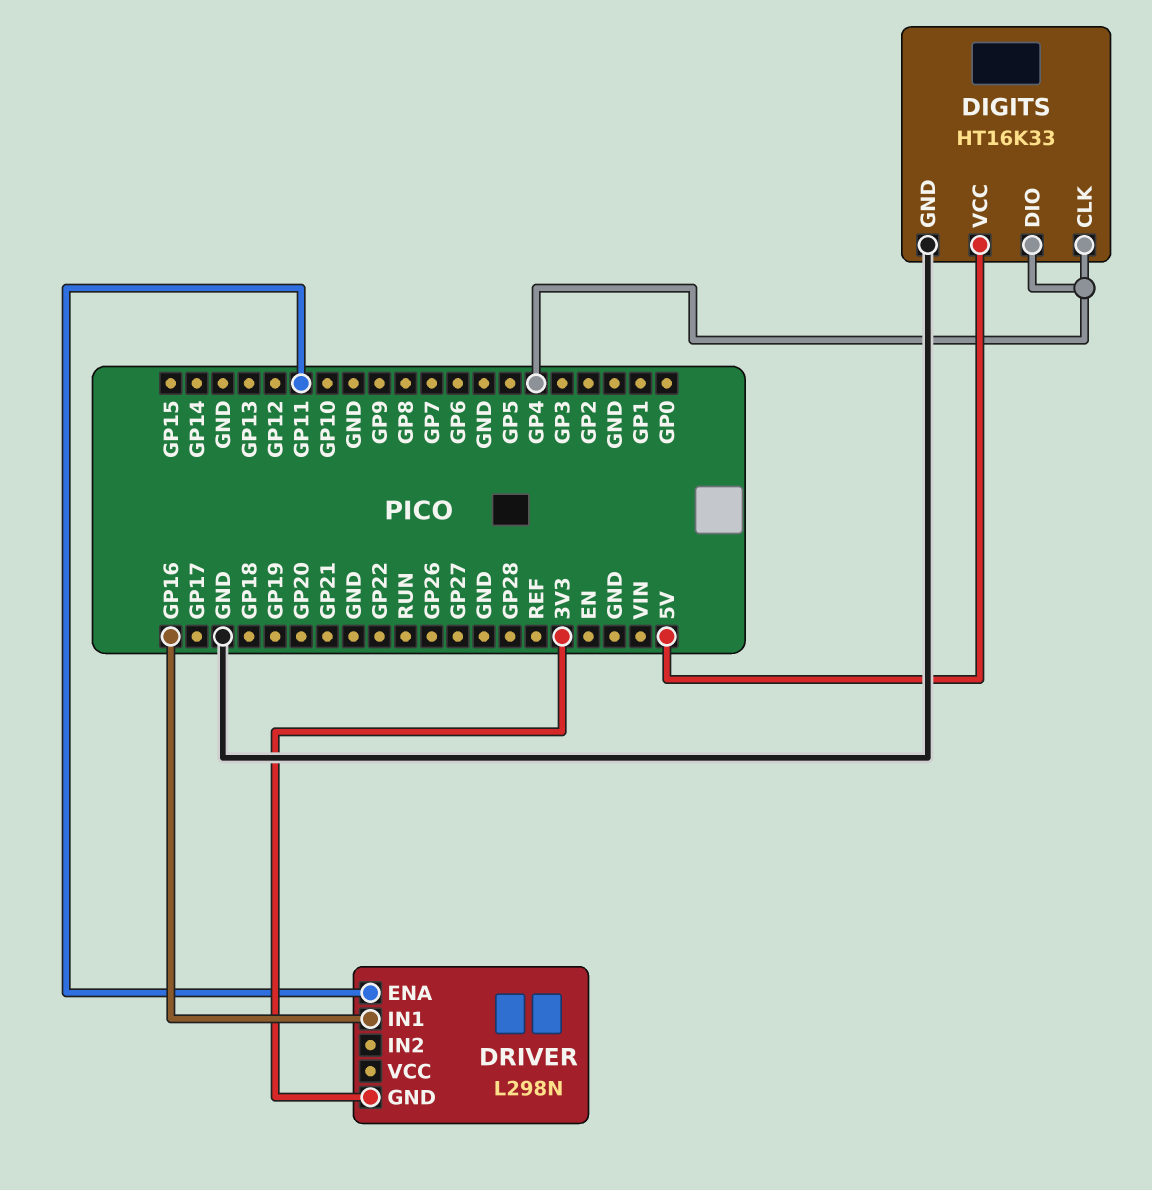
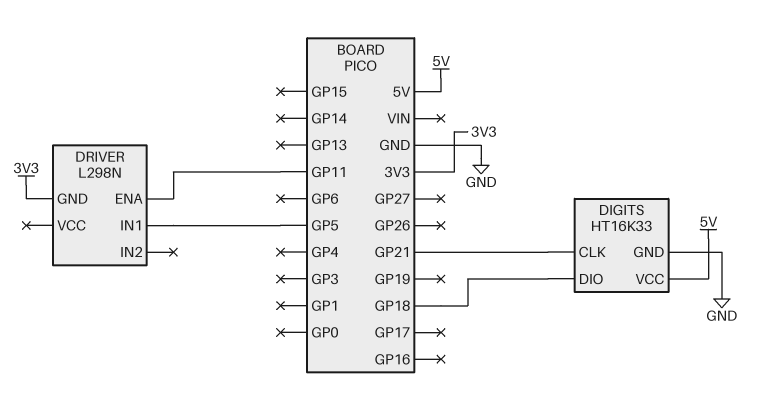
DIGITS pin CLK: GP4 -> GP21
DIGITS pin DIO: GP4 -> GP18
DRIVER pin IN1: GP16 -> GP5

